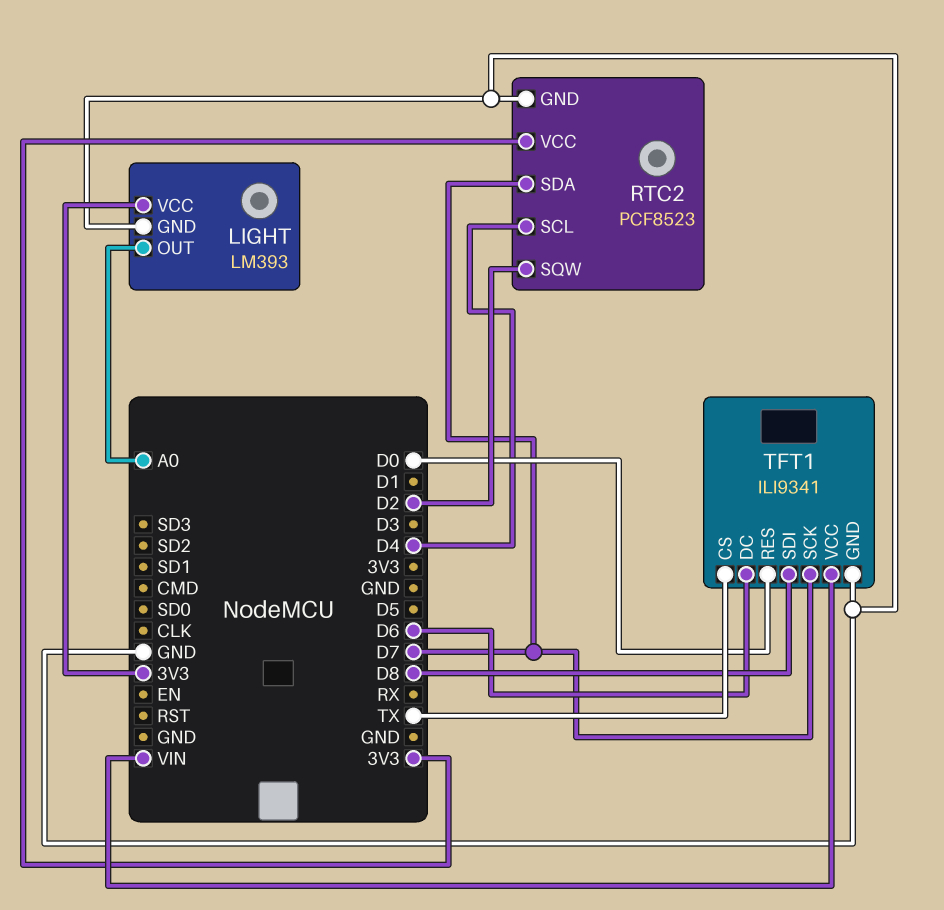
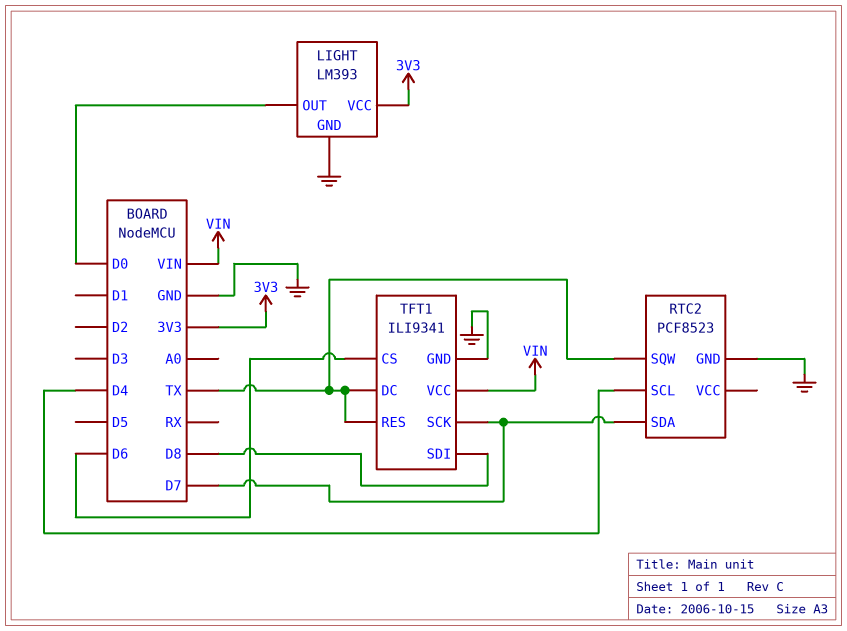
LIGHT pin OUT: A0 -> D0
RTC2 pin SQW: D2 -> TX
RTC2 pin VCC: 3V3 -> none
TFT1 pin CS: TX -> D6
TFT1 pin DC: D6 -> TX
TFT1 pin RES: D0 -> TX

